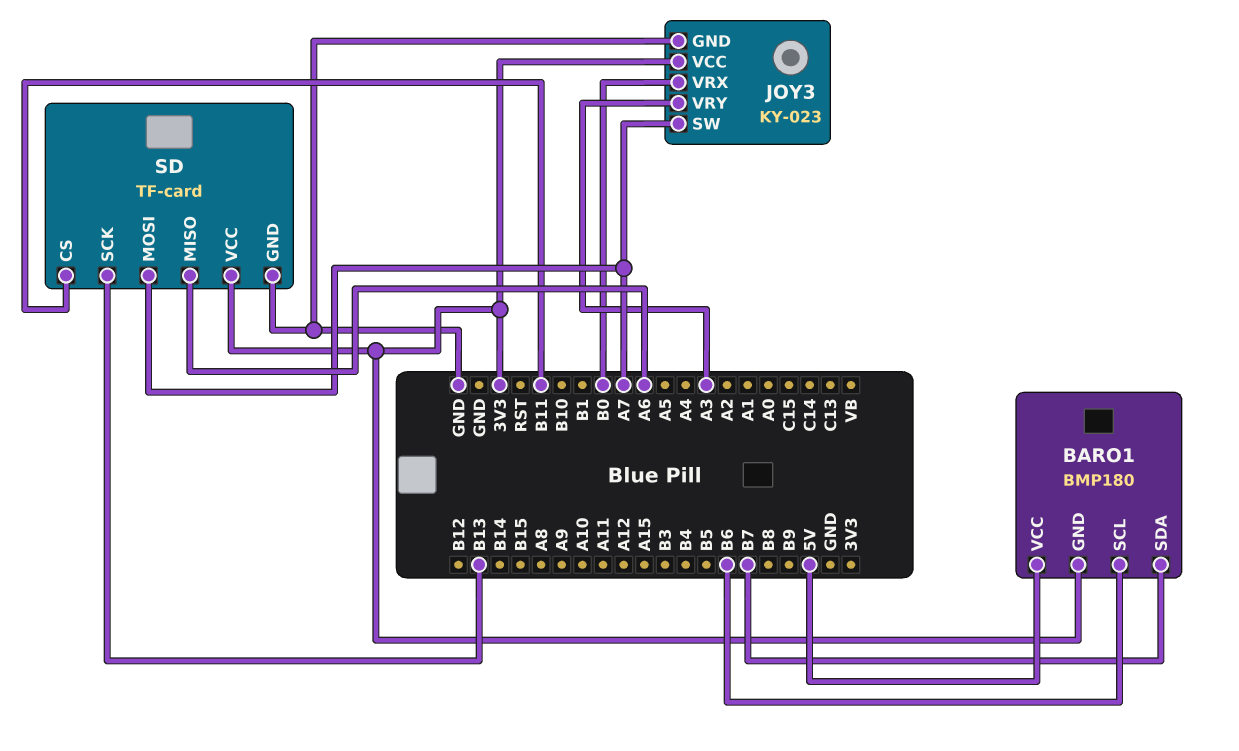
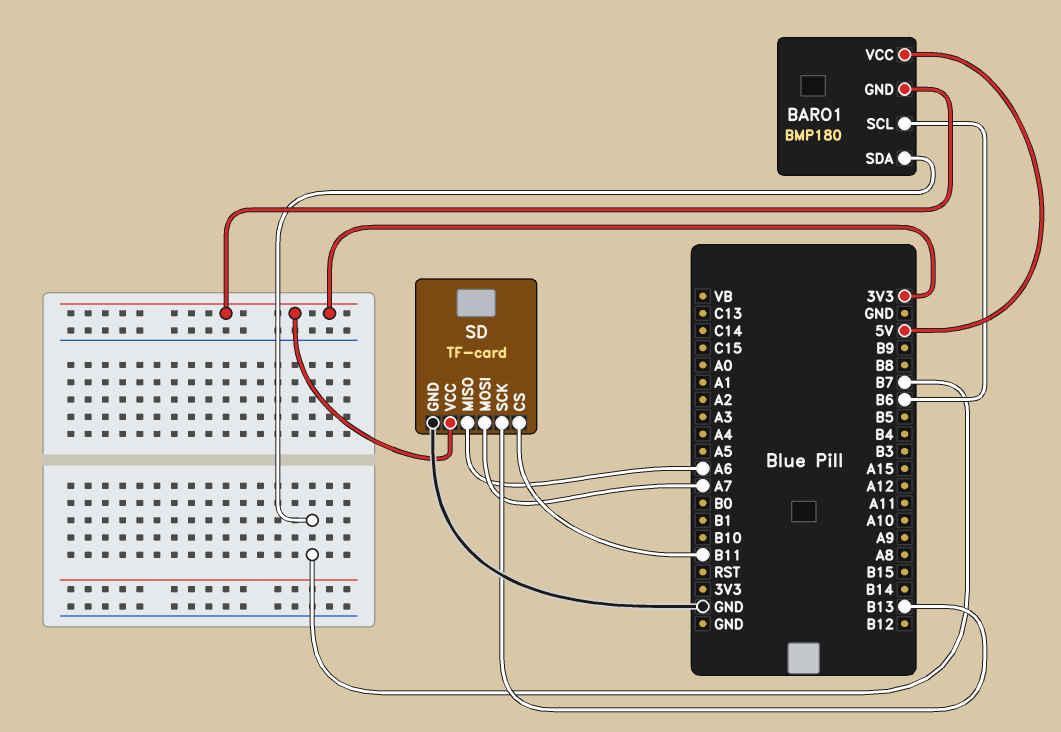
JOY3: KY-023 -> none
JOY3 pin GND: GND -> none
JOY3 pin SW: A7 -> none
JOY3 pin VCC: 3V3 -> none
JOY3 pin VRX: B0 -> none
JOY3 pin VRY: A3 -> none

